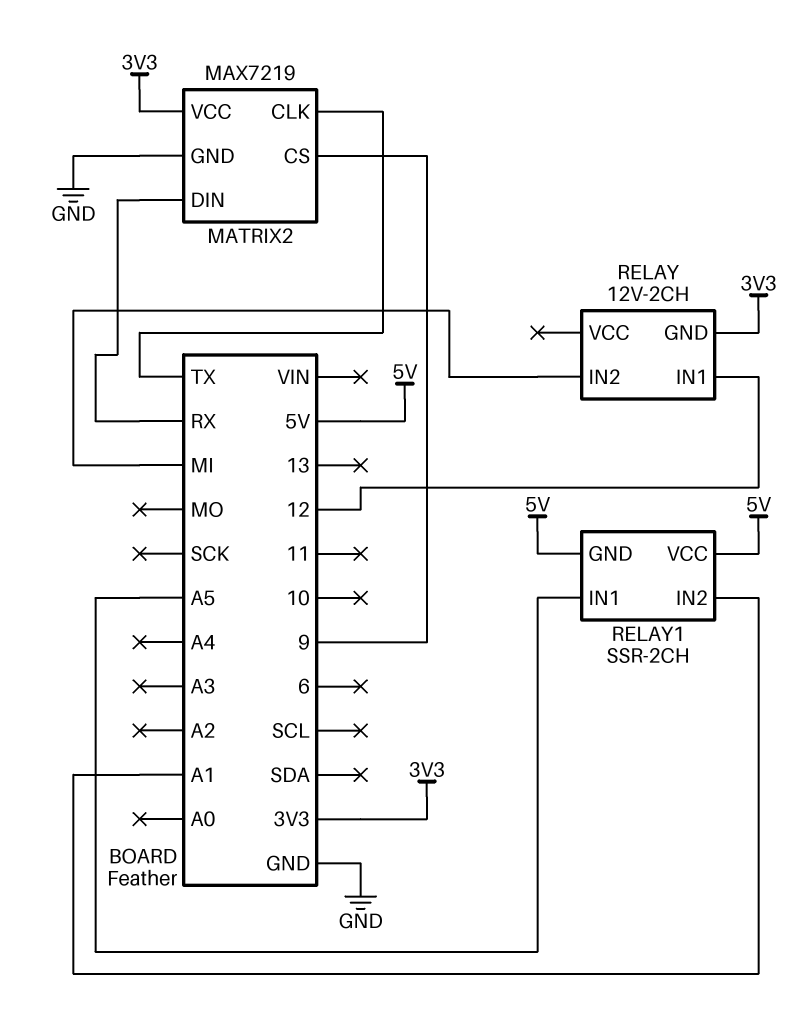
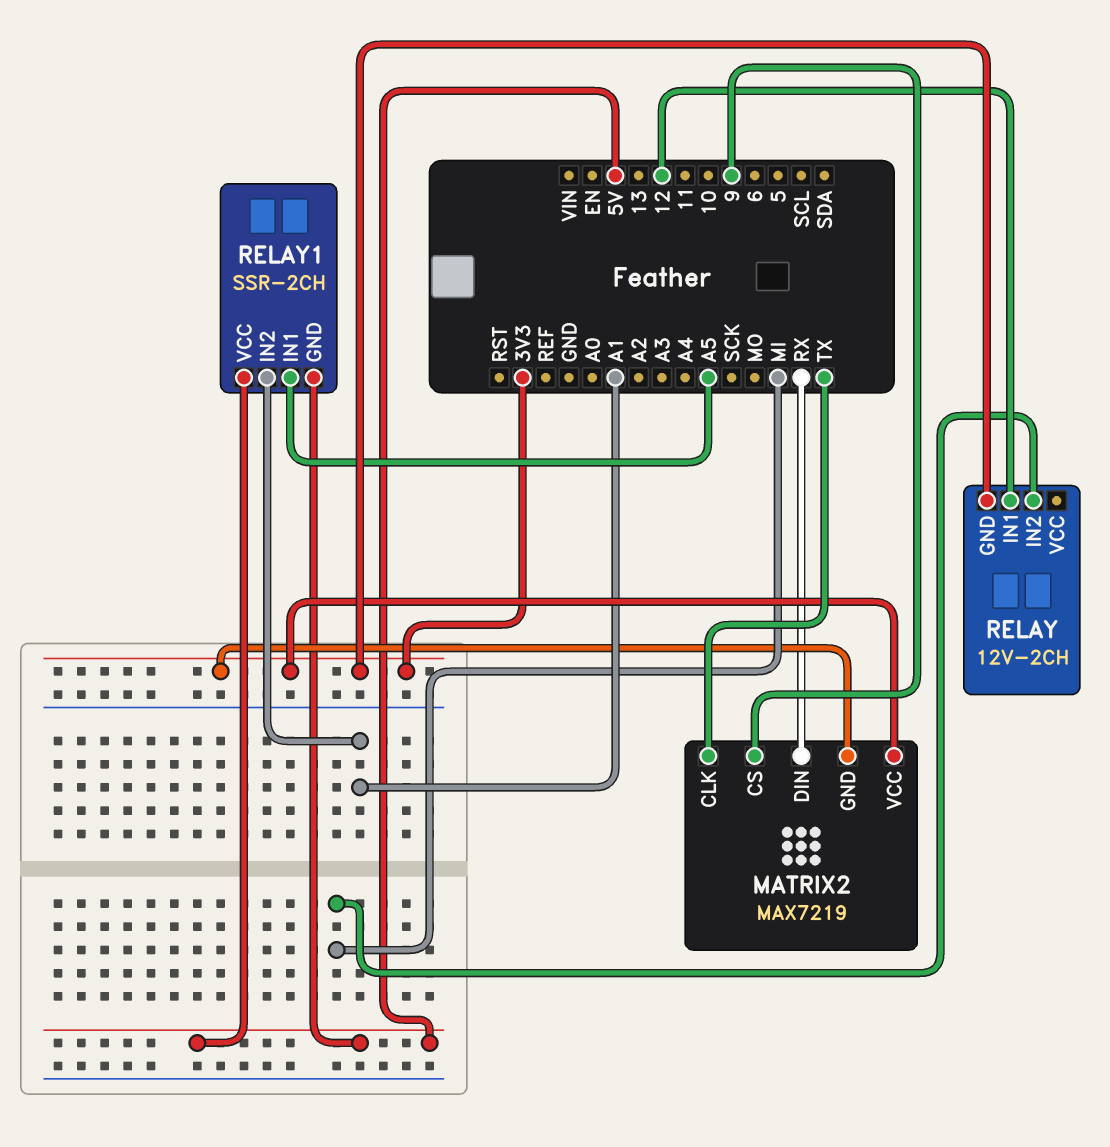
MATRIX2 pin GND: GND -> 3V3

